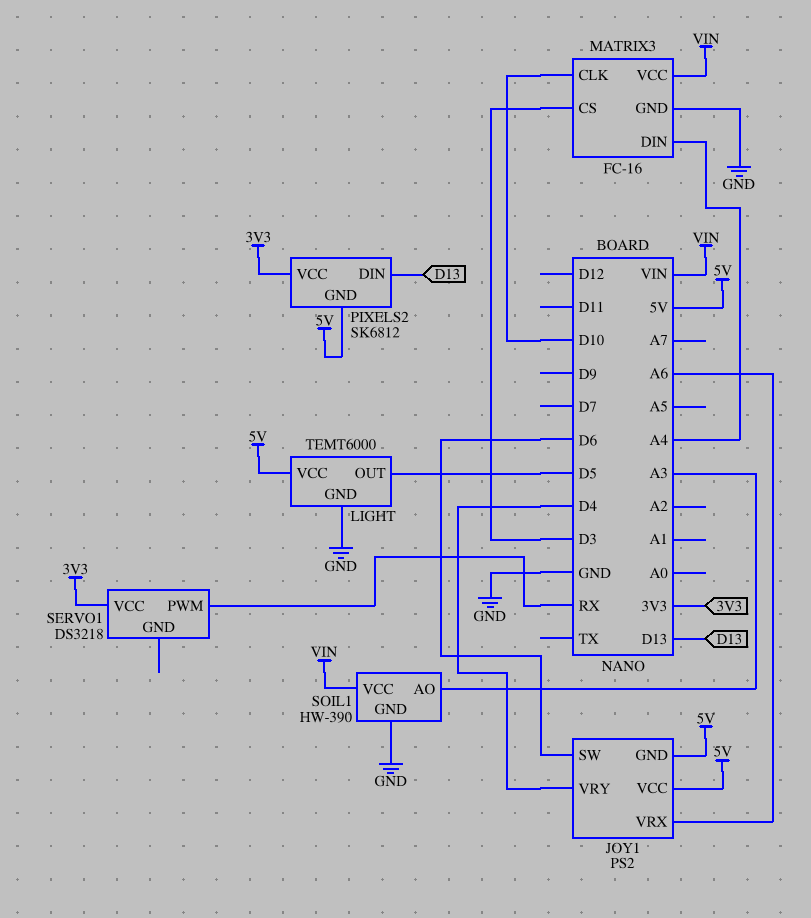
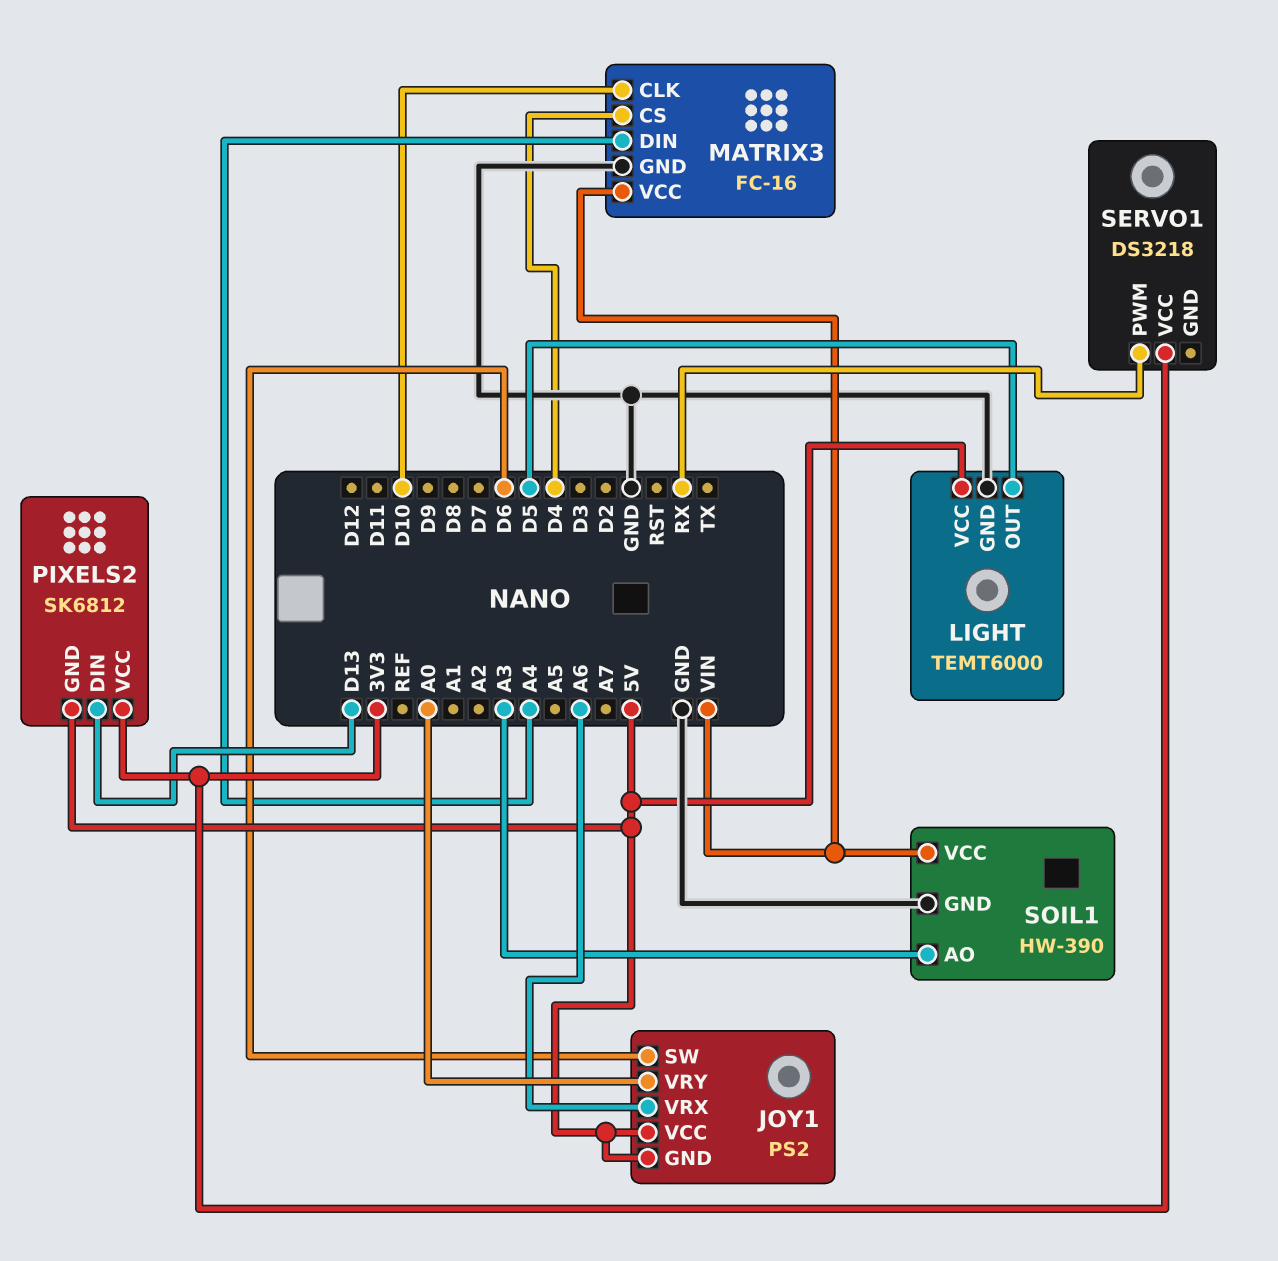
JOY1 pin VRY: D4 -> A0
MATRIX3 pin CS: D3 -> D4

